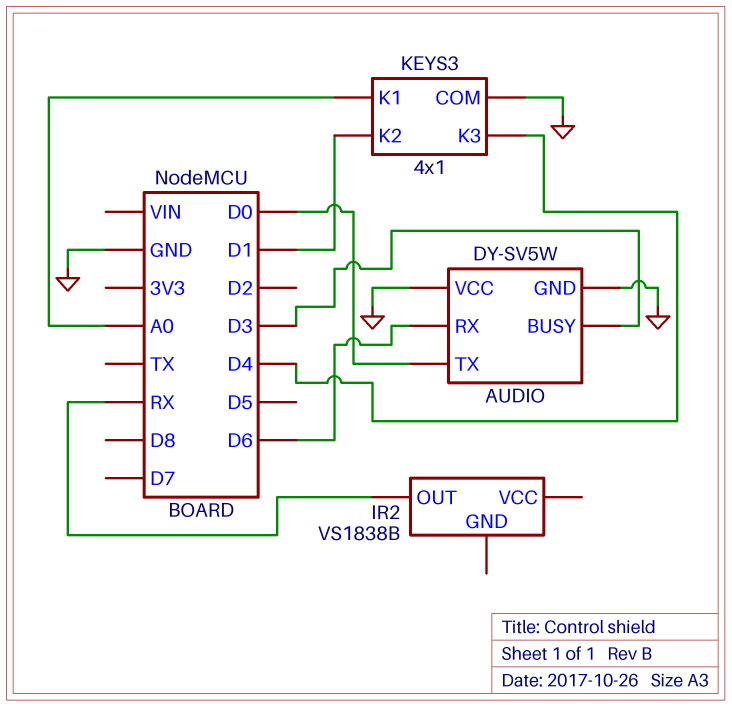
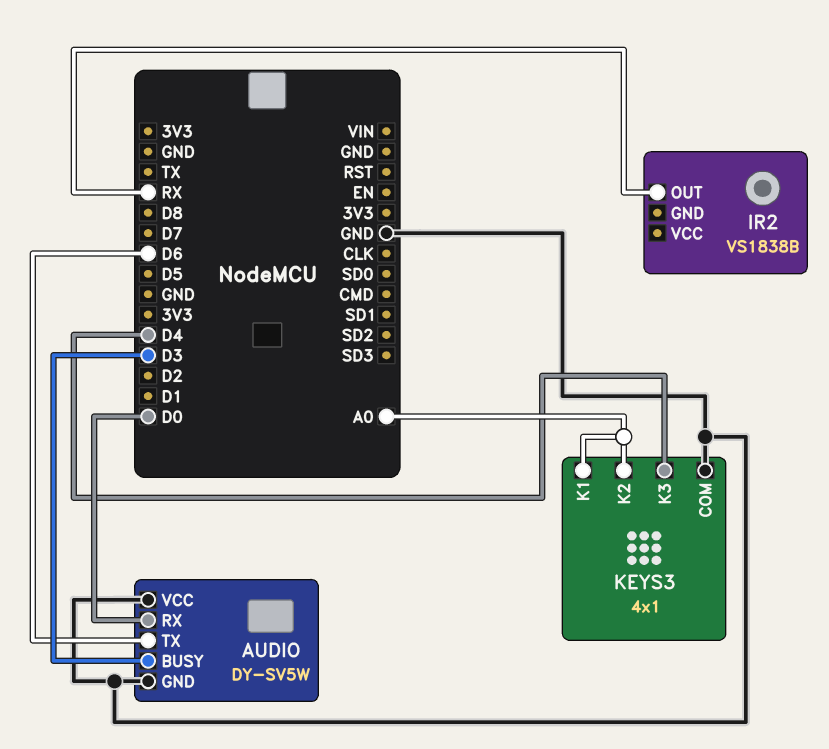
AUDIO pin RX: D6 -> D0
AUDIO pin TX: D0 -> D6
KEYS3 pin K2: D1 -> A0

